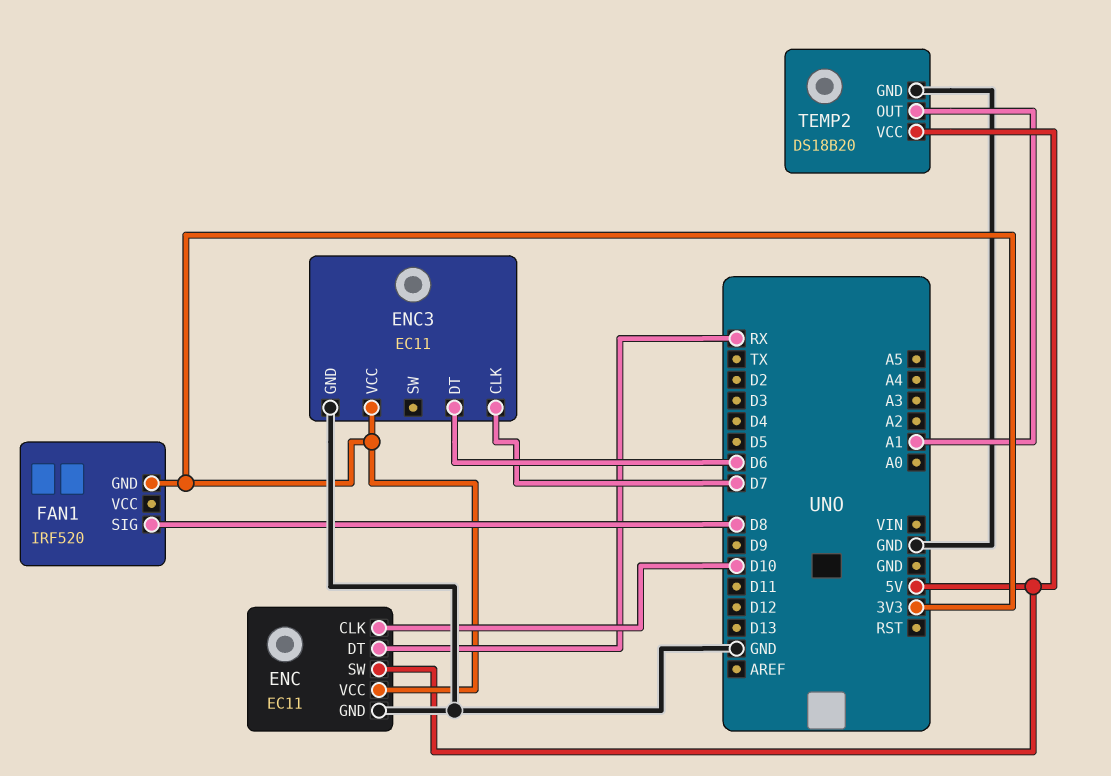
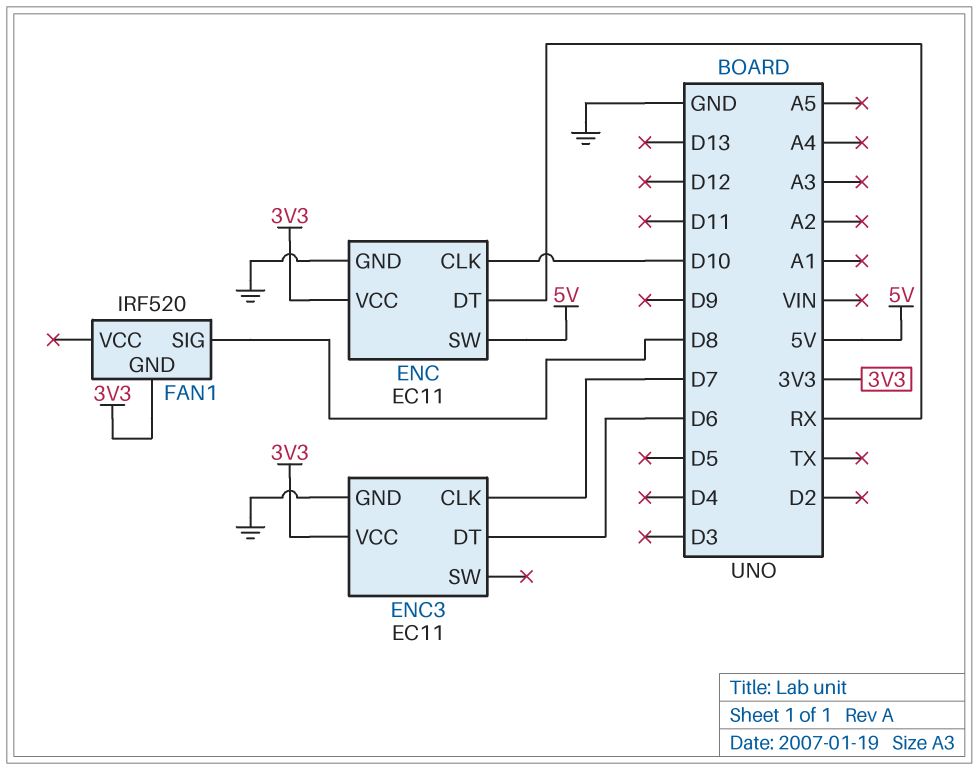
TEMP2: DS18B20 -> none
TEMP2 pin GND: GND -> none
TEMP2 pin OUT: A1 -> none
TEMP2 pin VCC: 5V -> none

